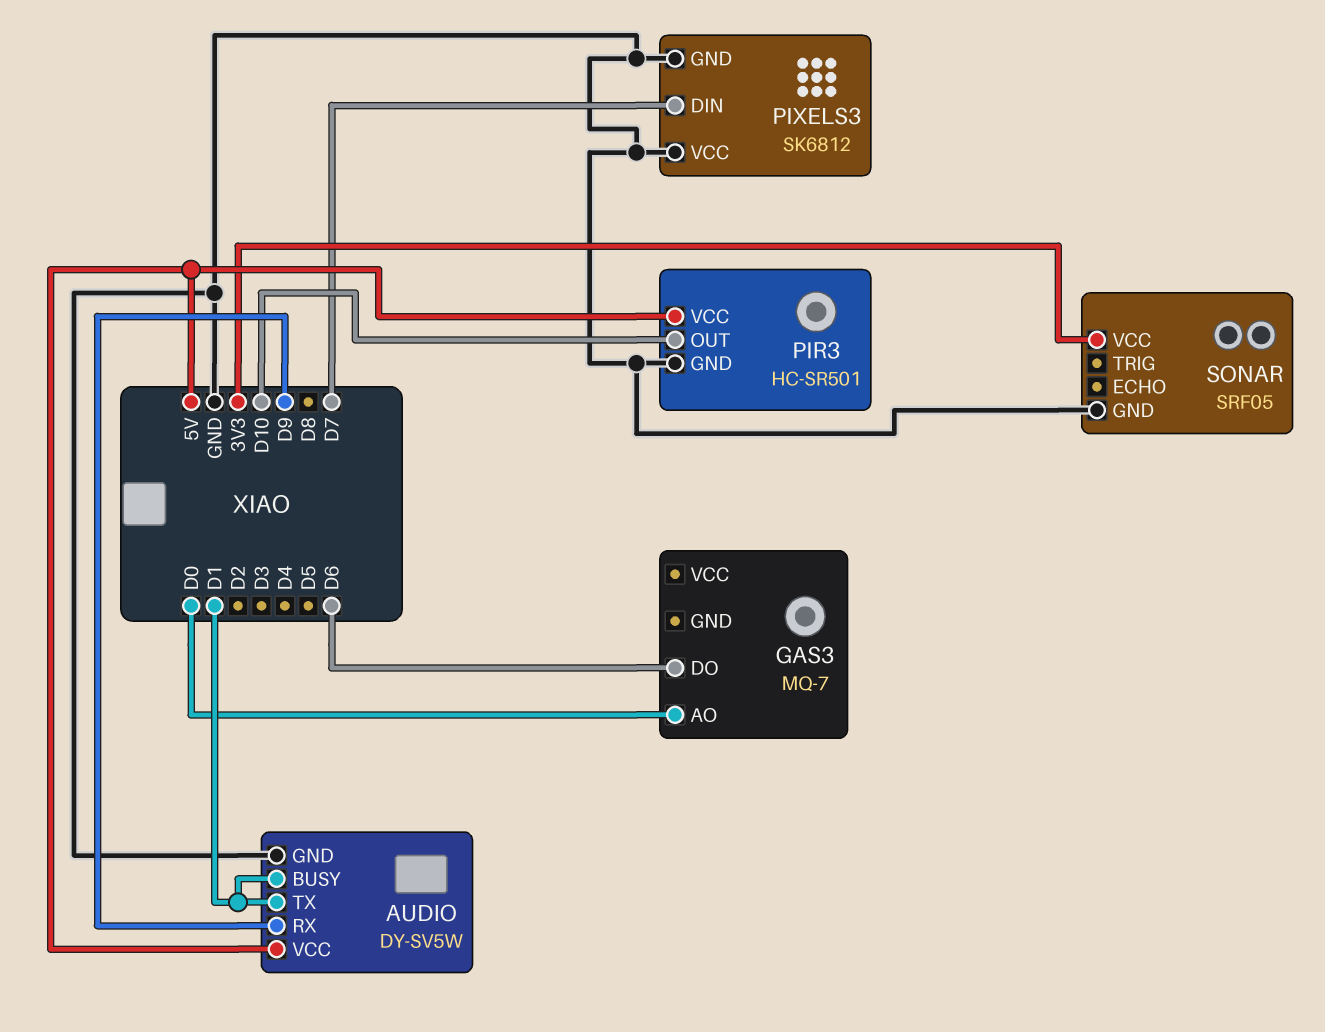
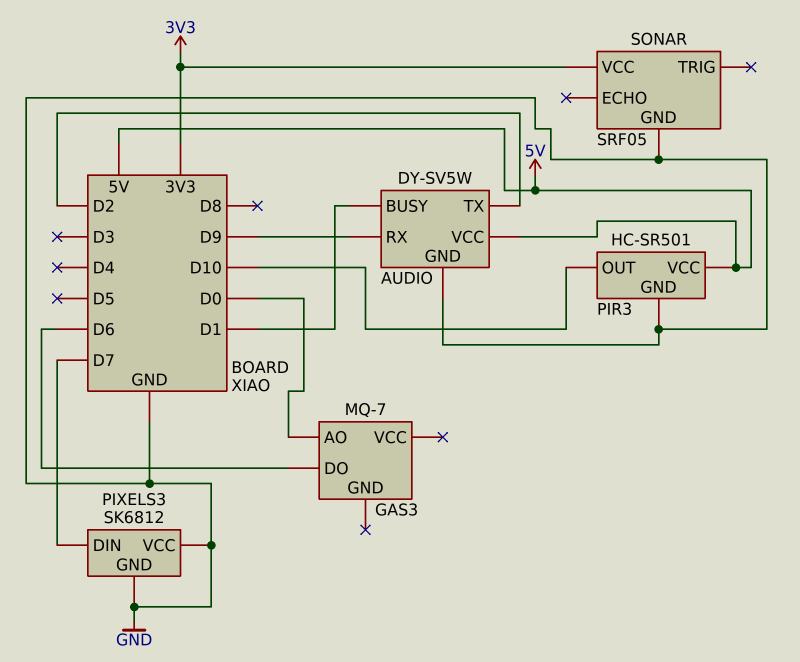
AUDIO pin TX: D1 -> D2

